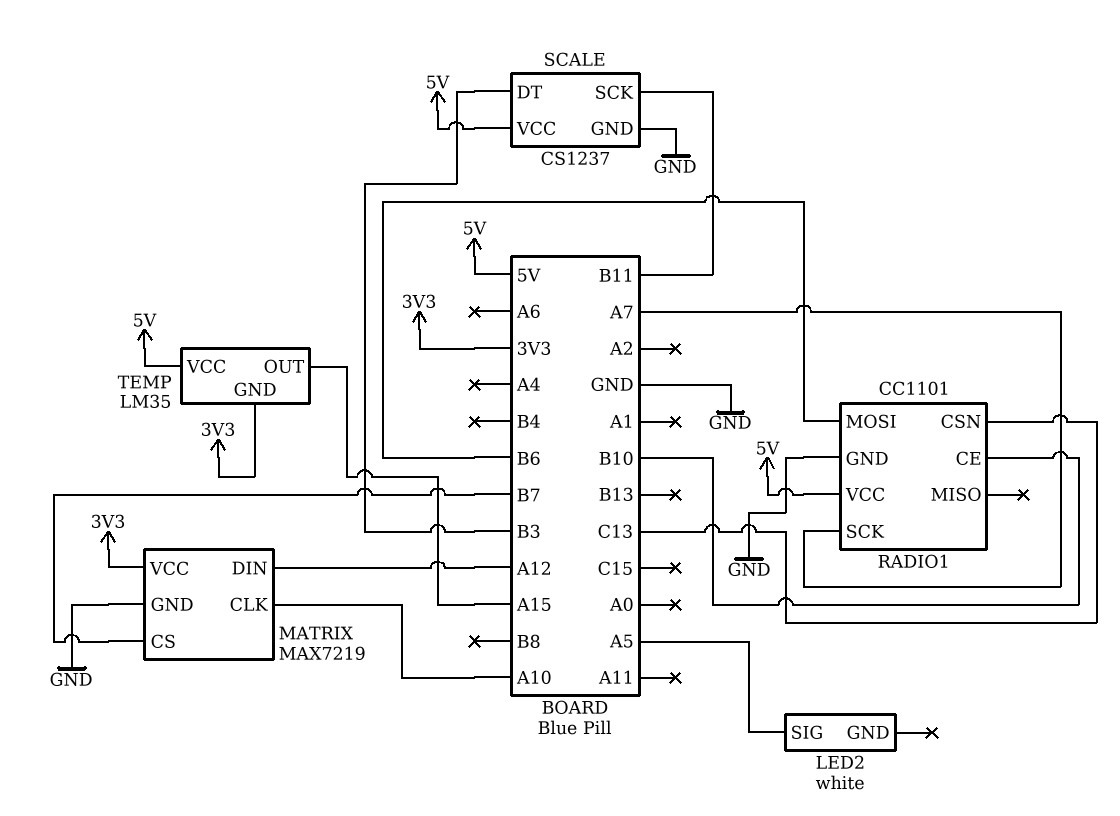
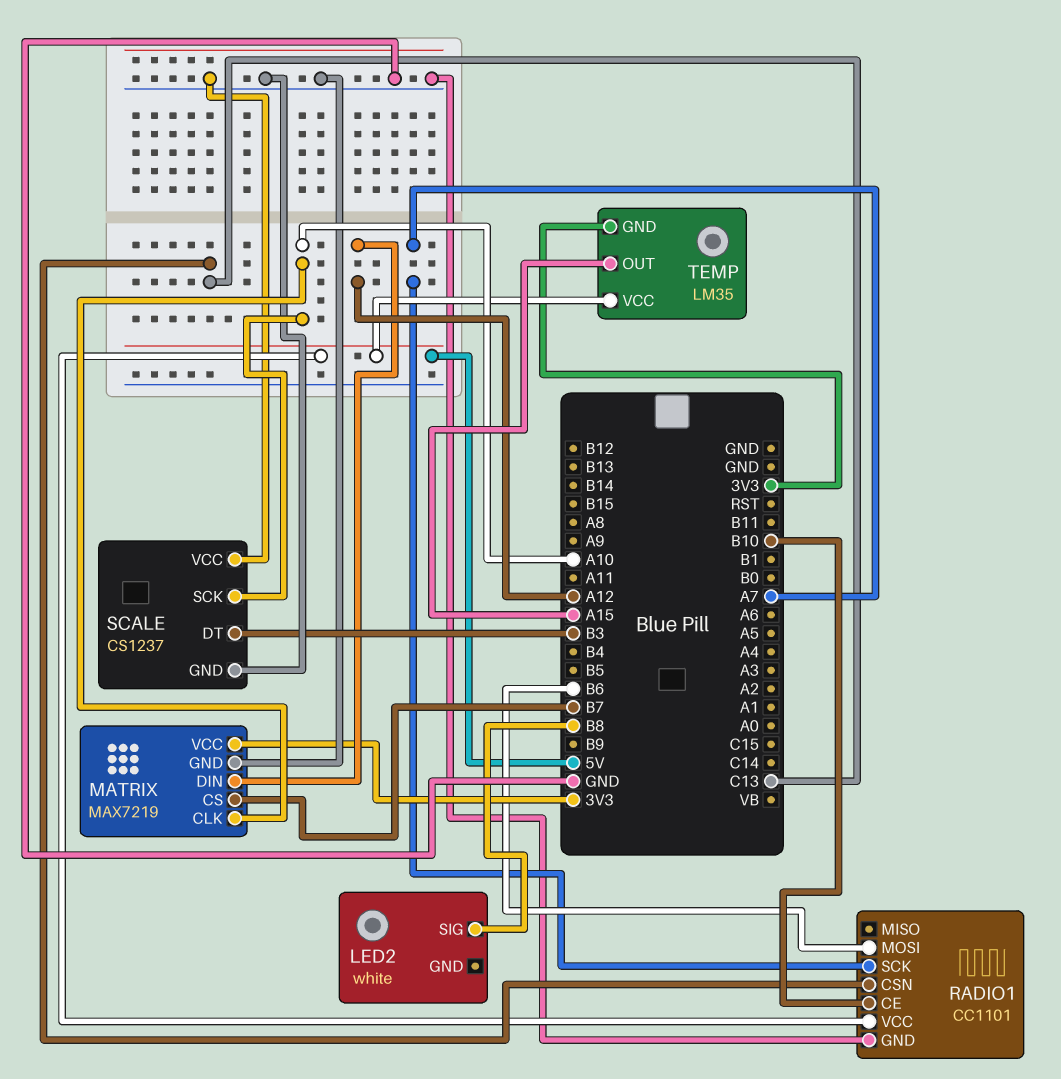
LED2 pin SIG: A5 -> B8
SCALE pin SCK: B11 -> A10
SCALE pin VCC: 5V -> GND

